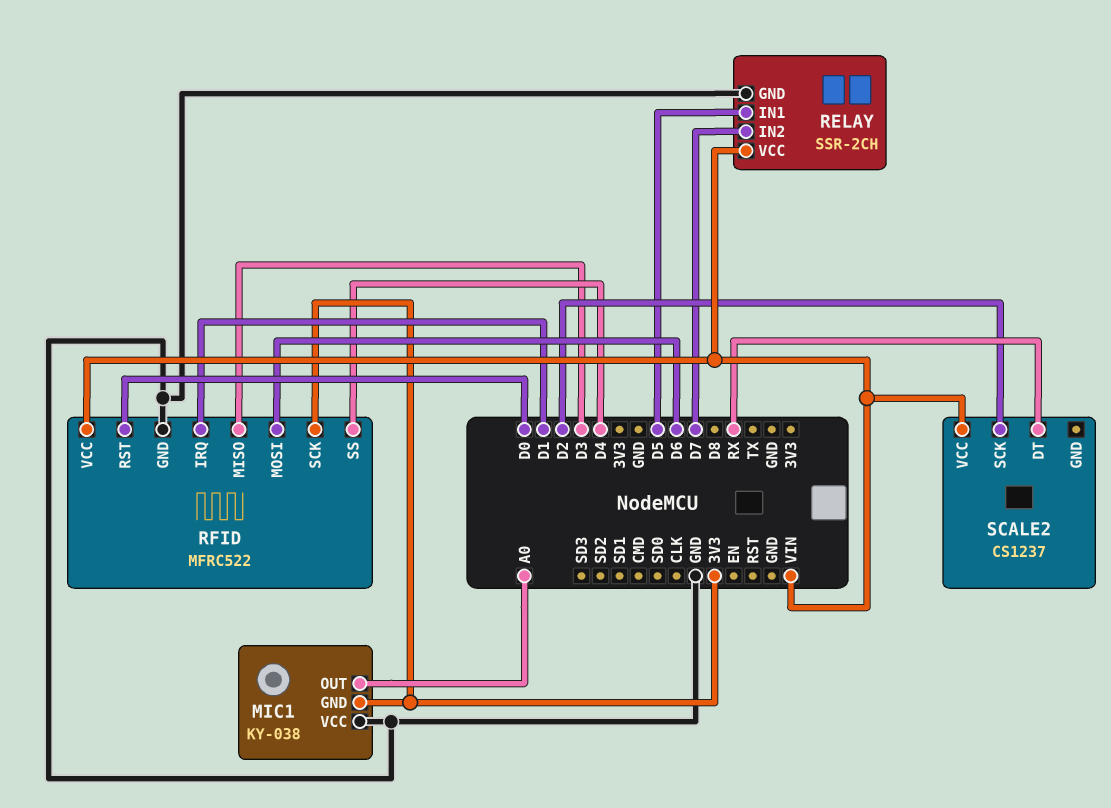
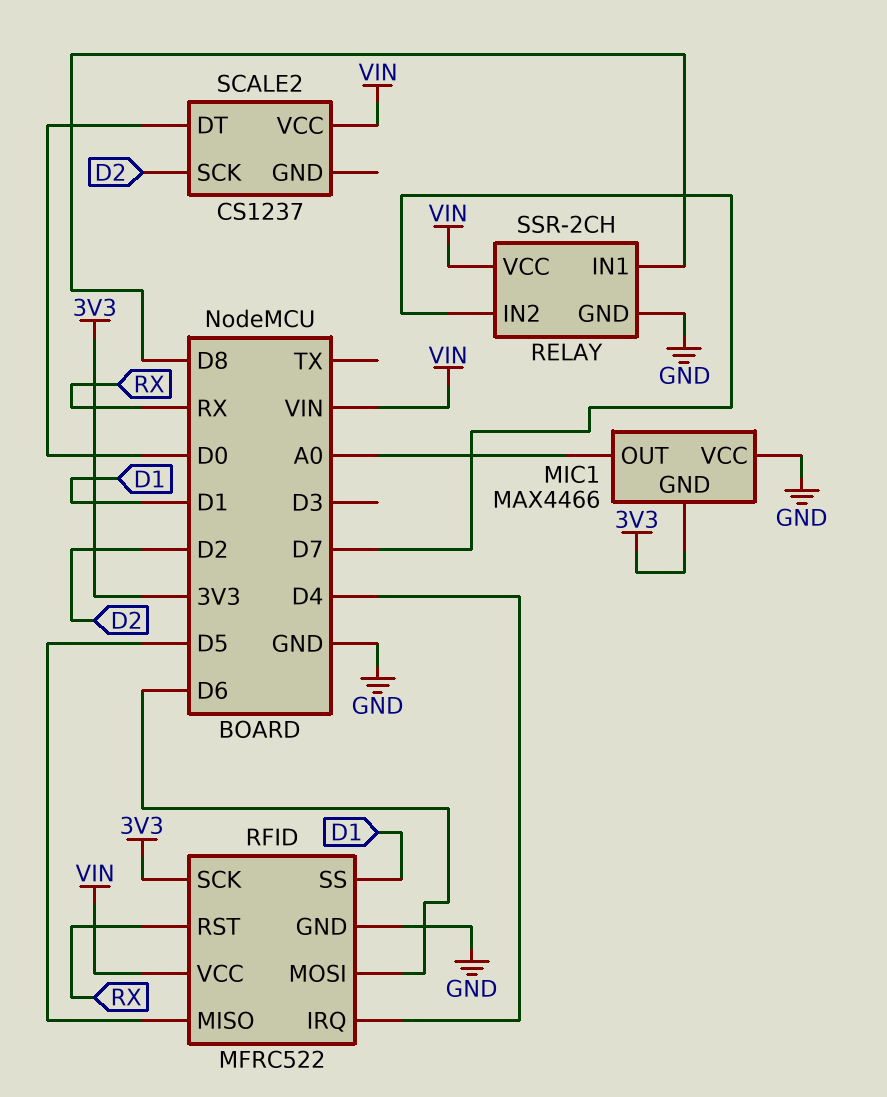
MIC1: KY-038 -> MAX4466
RELAY pin IN1: D5 -> D8
RFID pin IRQ: D1 -> D4
RFID pin MISO: D3 -> D5
RFID pin RST: D0 -> RX
RFID pin SS: D4 -> D1
SCALE2 pin DT: RX -> D0

